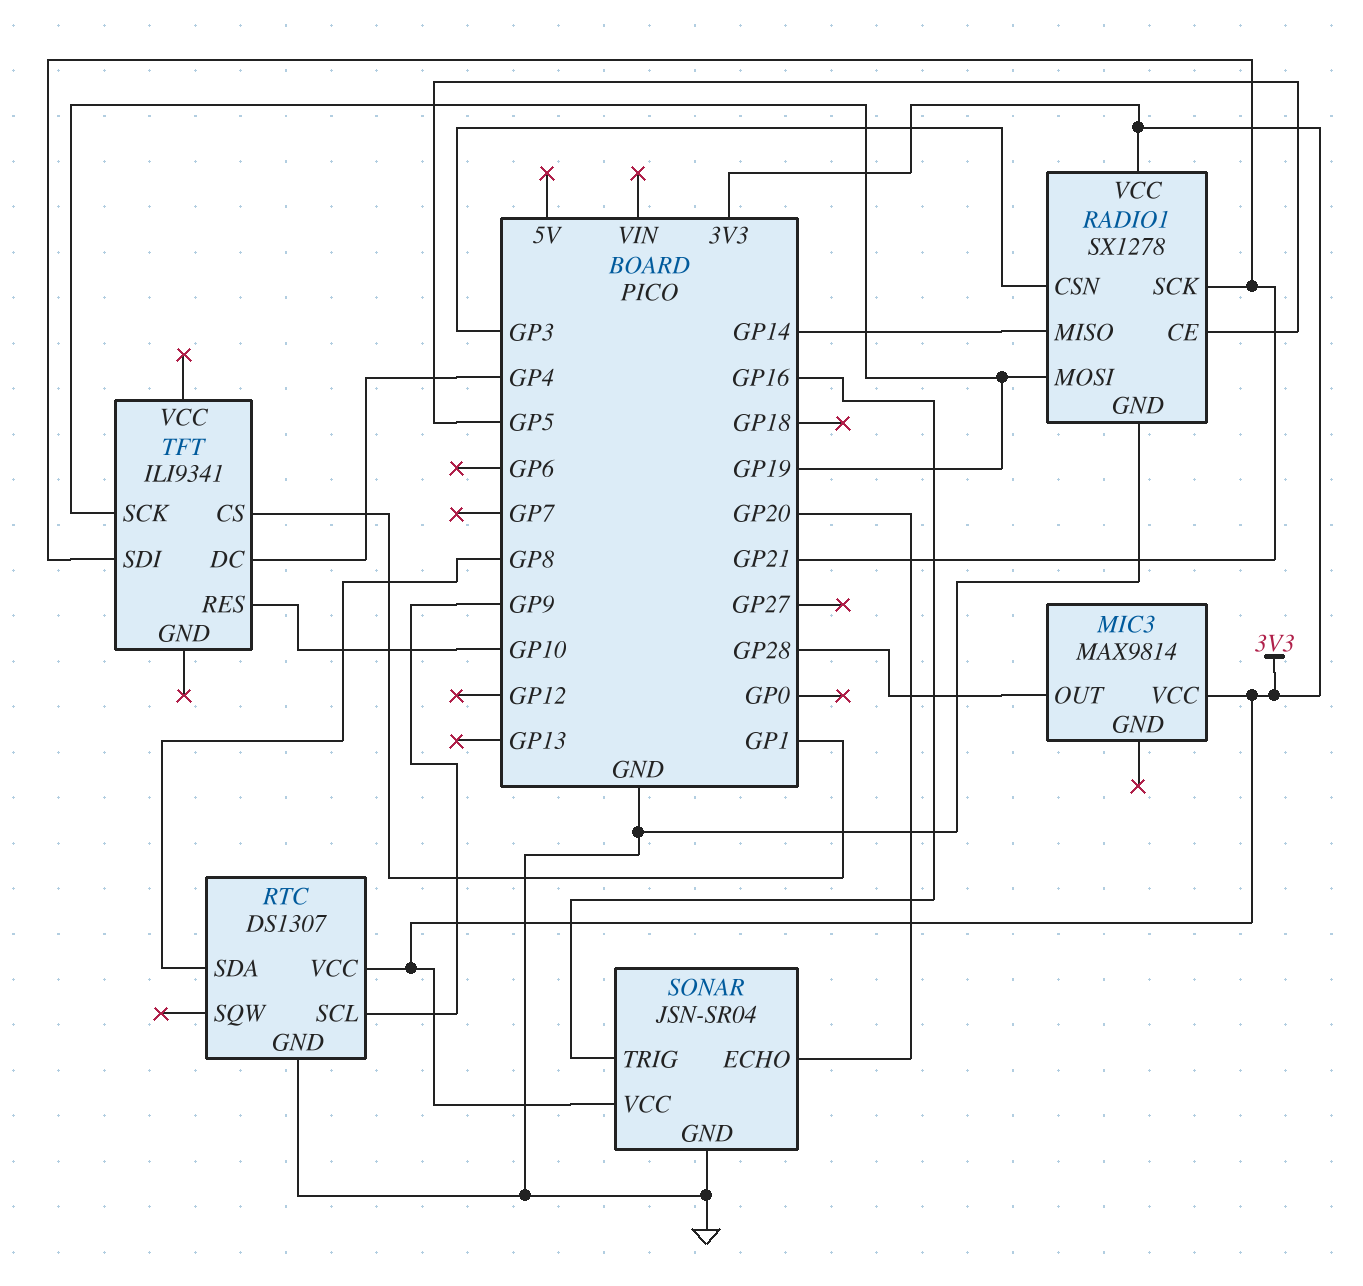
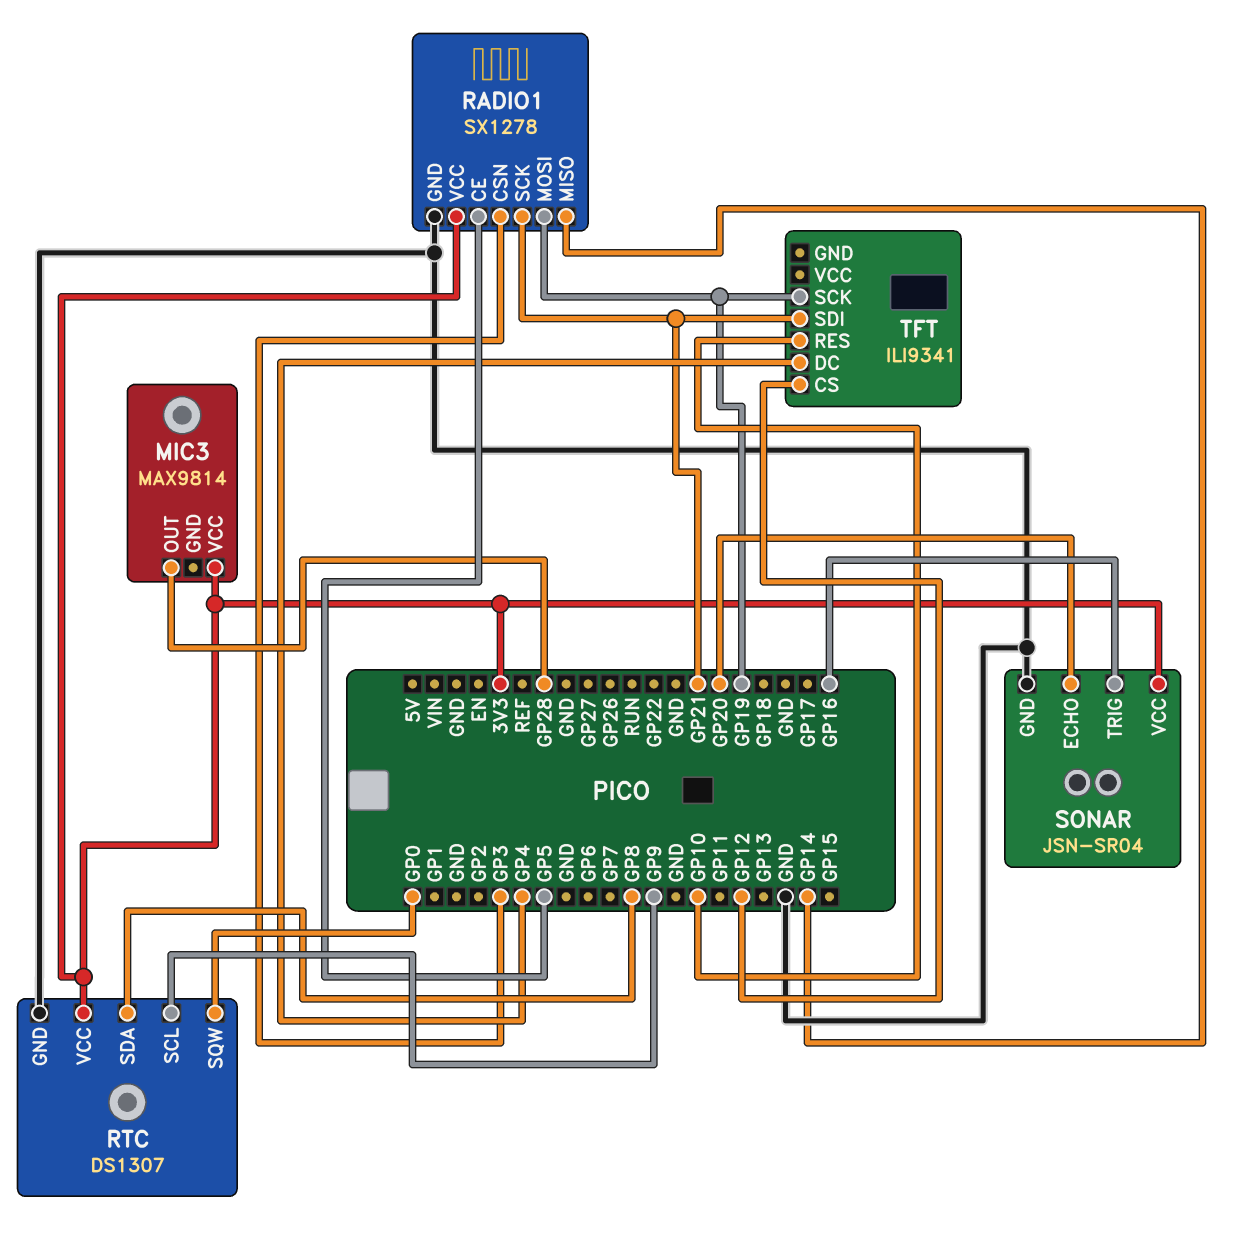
RTC pin SQW: none -> GP0
TFT pin CS: GP1 -> GP12

